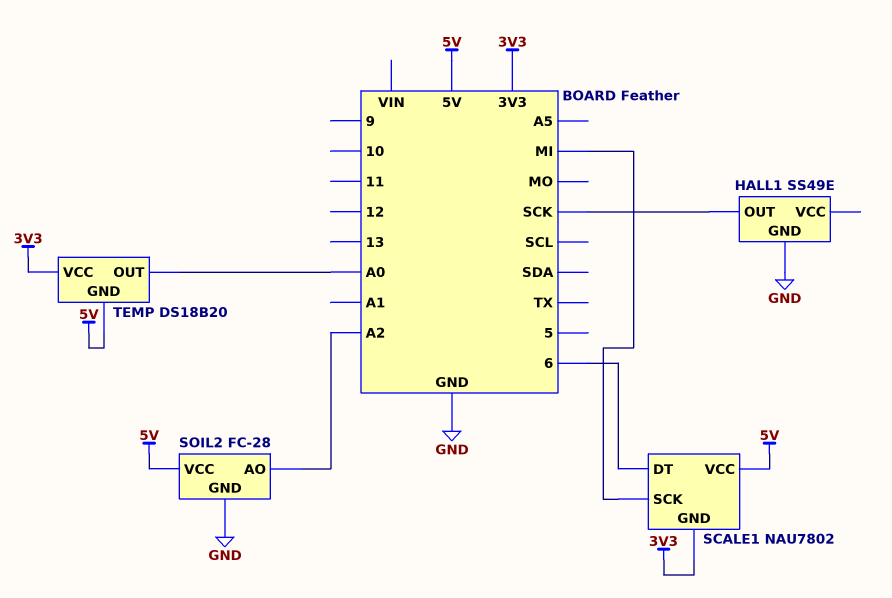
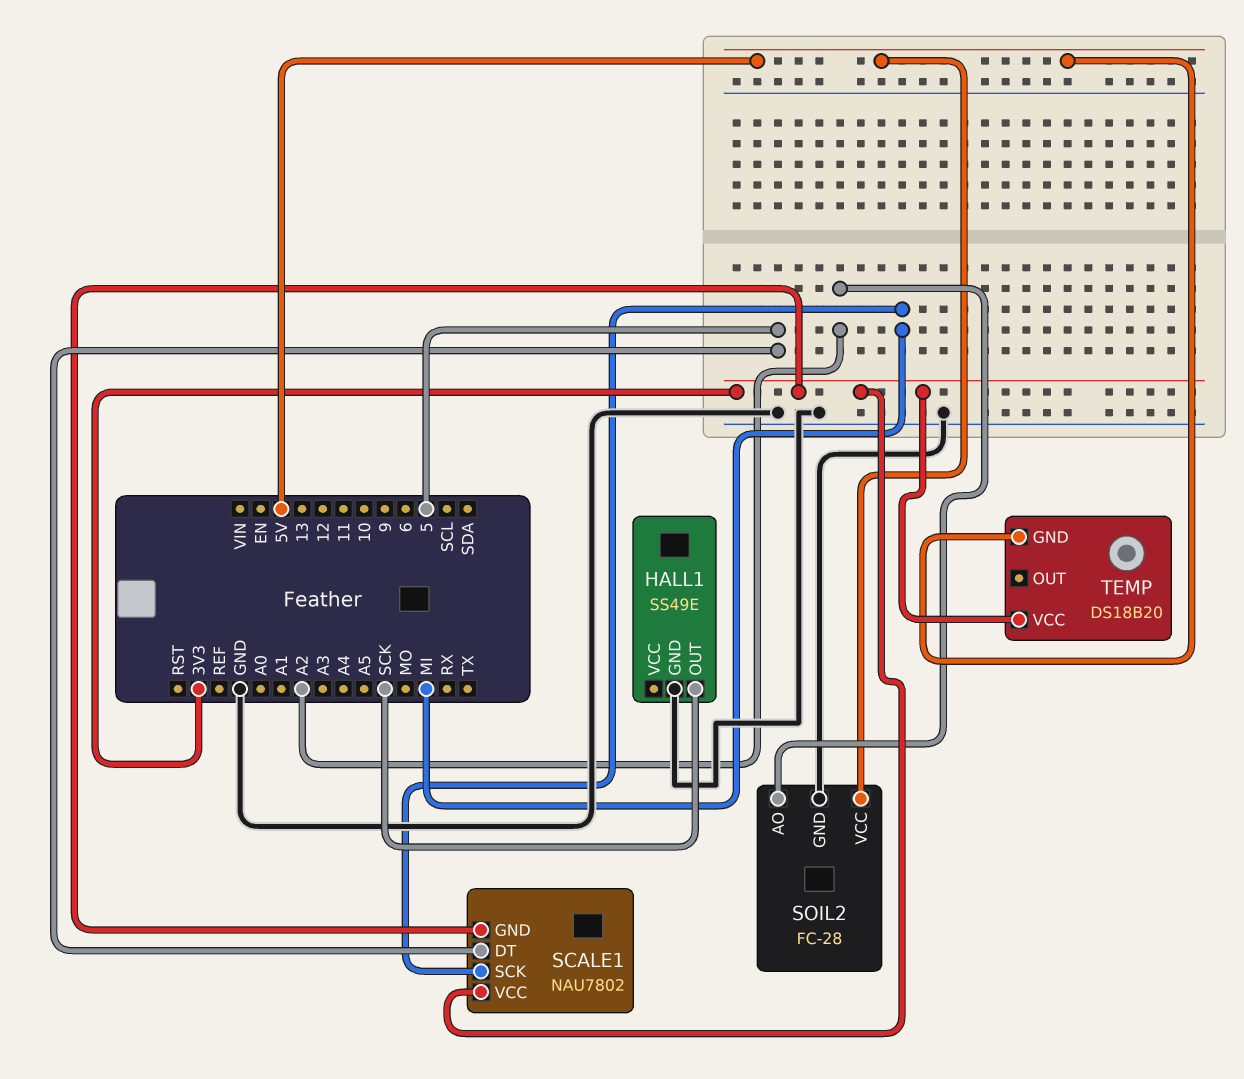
SCALE1 pin DT: 6 -> 5
SCALE1 pin VCC: 5V -> 3V3
TEMP pin OUT: A0 -> none

